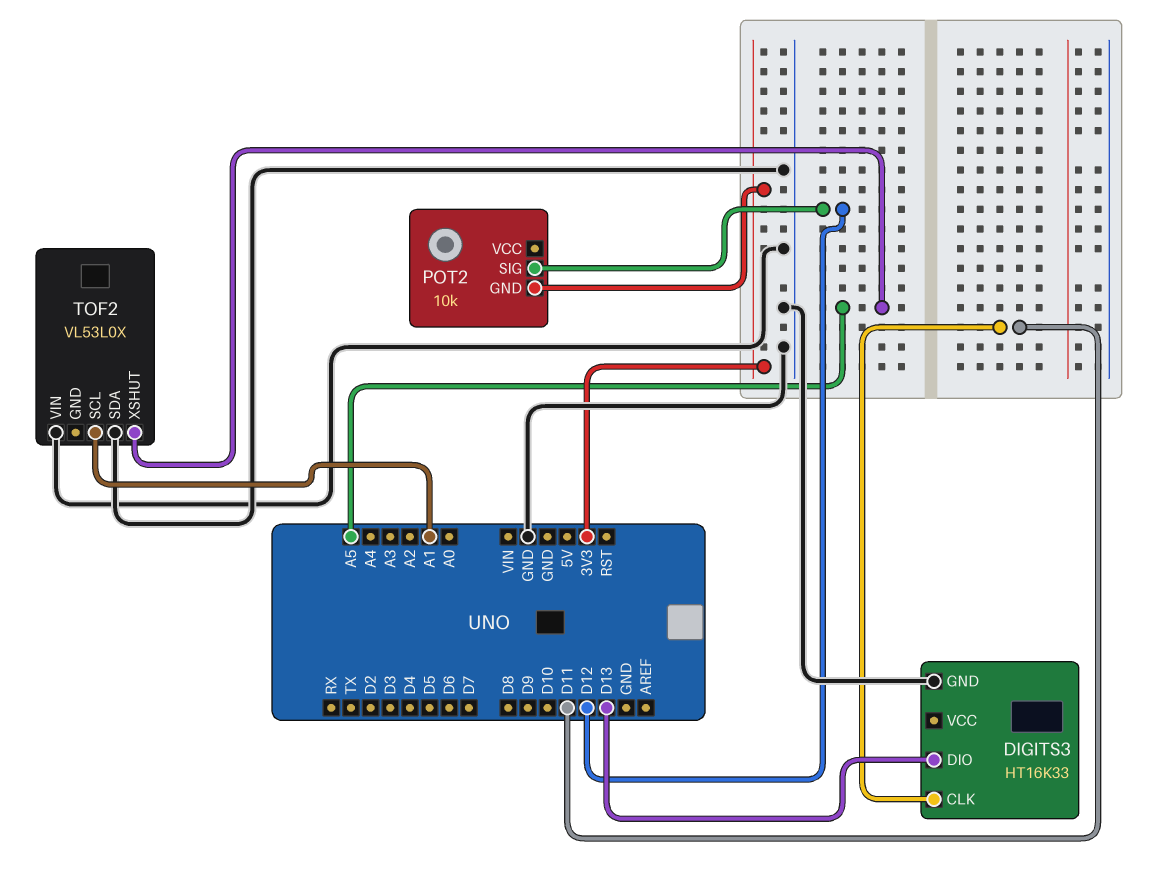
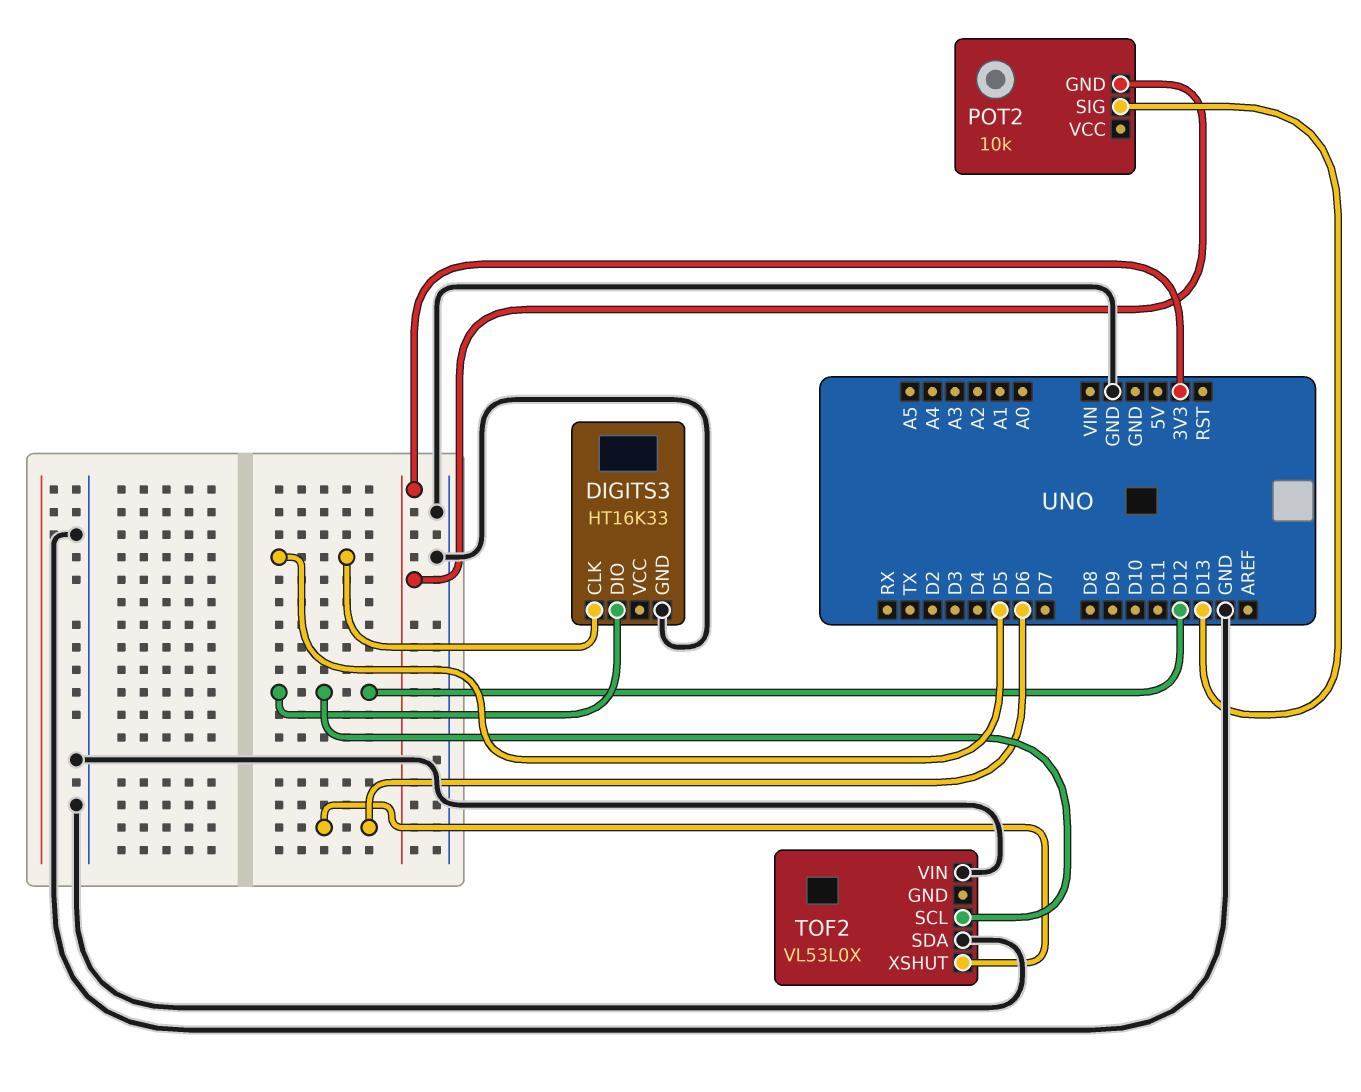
DIGITS3 pin CLK: D11 -> D5
DIGITS3 pin DIO: D13 -> D12
POT2 pin SIG: D12 -> D13
TOF2 pin SCL: A1 -> D12
TOF2 pin XSHUT: A5 -> D6

